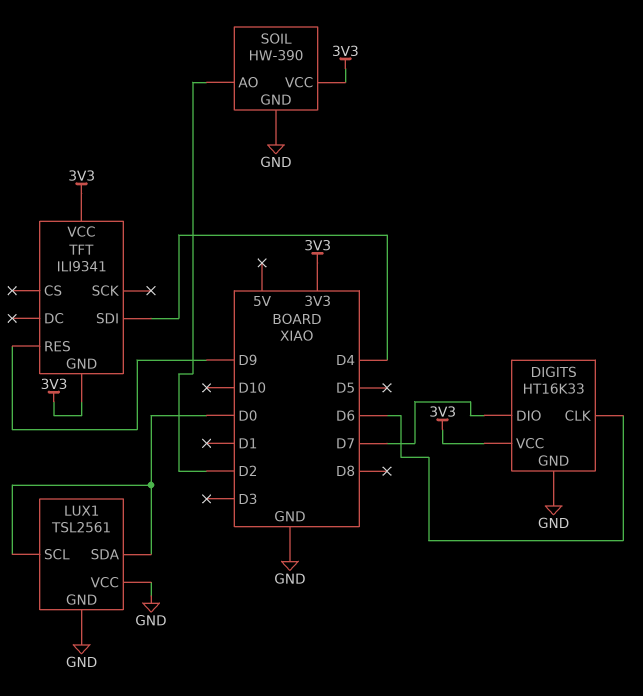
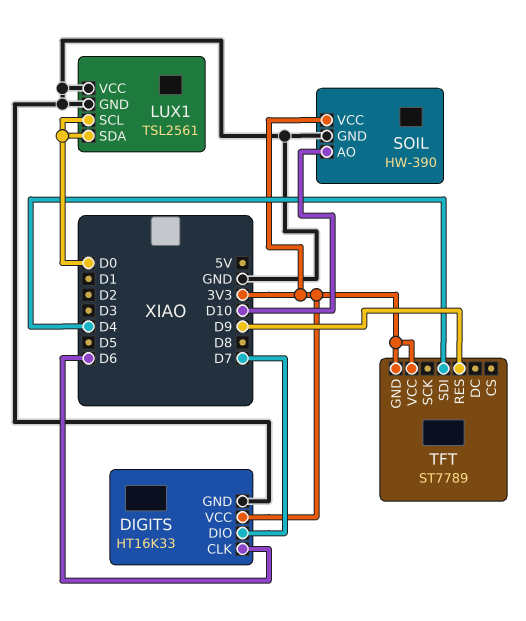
SOIL pin AO: D2 -> D10
TFT: ILI9341 -> ST7789

